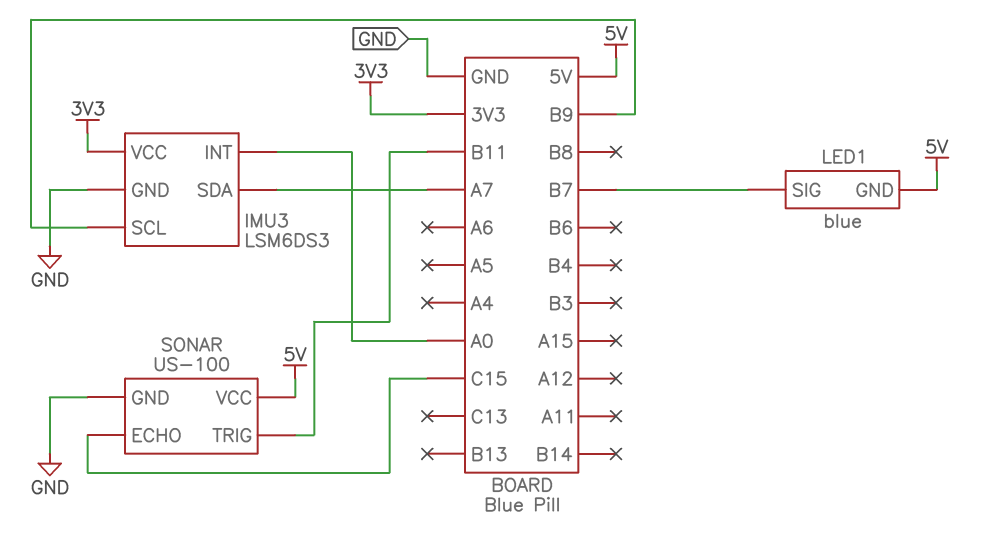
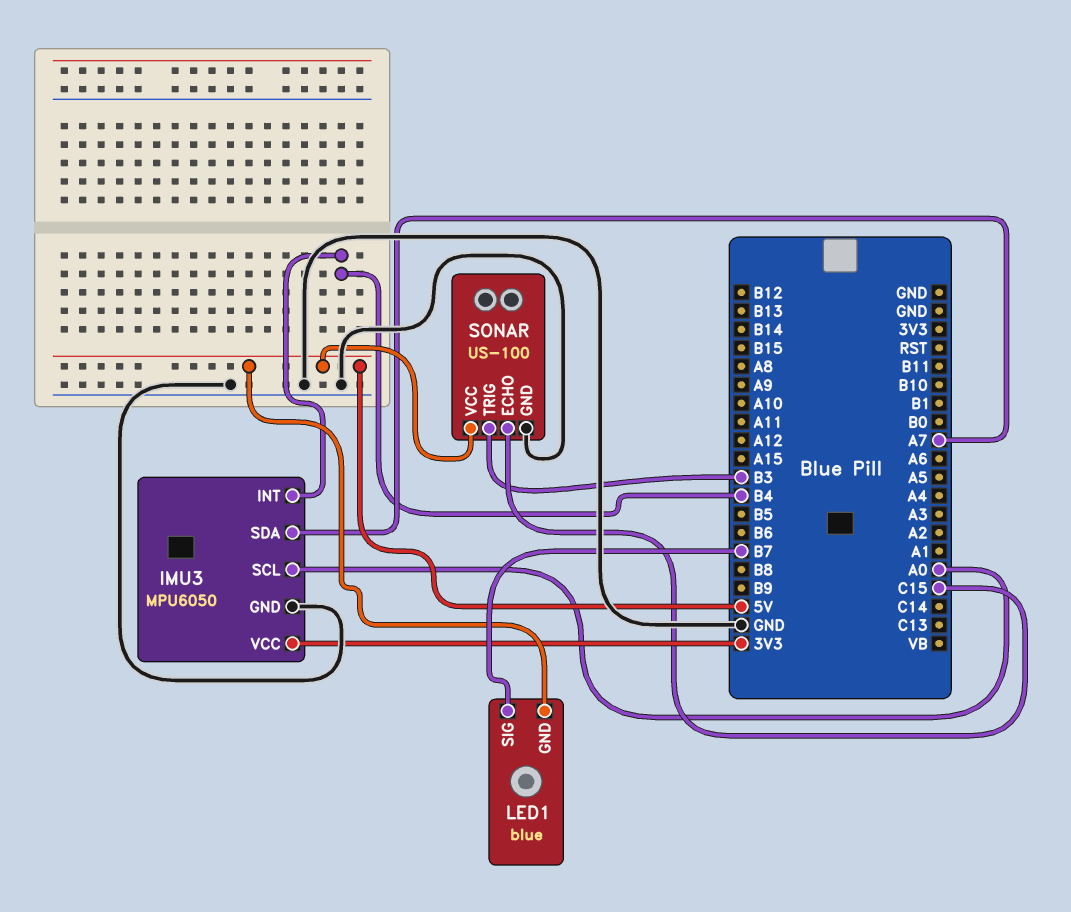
IMU3: LSM6DS3 -> MPU6050
IMU3 pin INT: A0 -> B4
IMU3 pin SCL: B9 -> A0
SONAR pin TRIG: B11 -> B3

